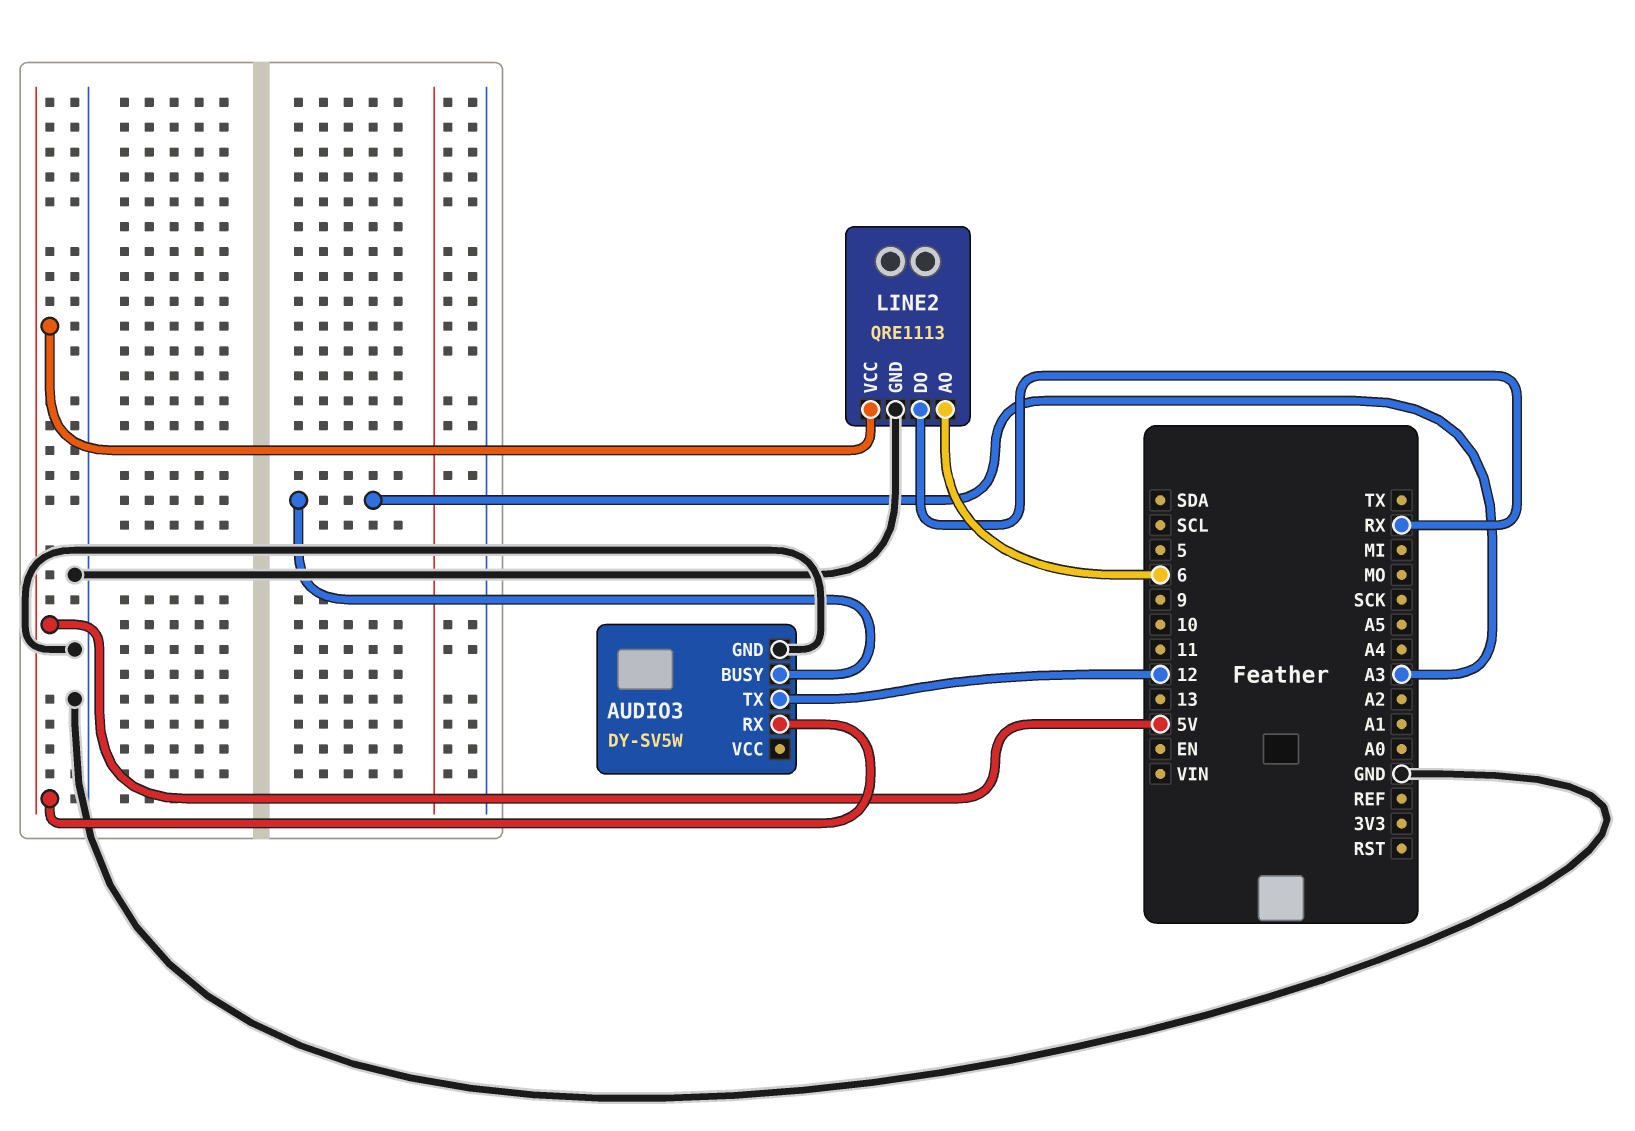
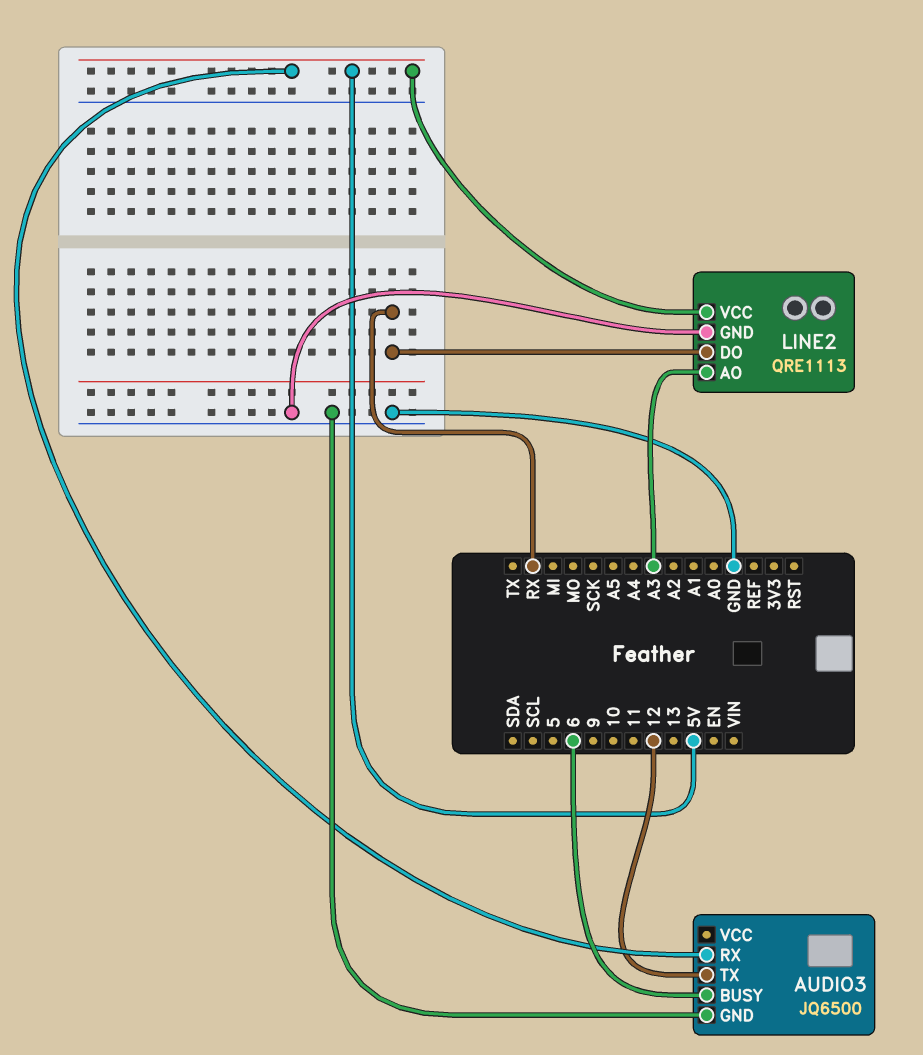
AUDIO3: DY-SV5W -> JQ6500
AUDIO3 pin BUSY: A3 -> 6
LINE2 pin AO: 6 -> A3

